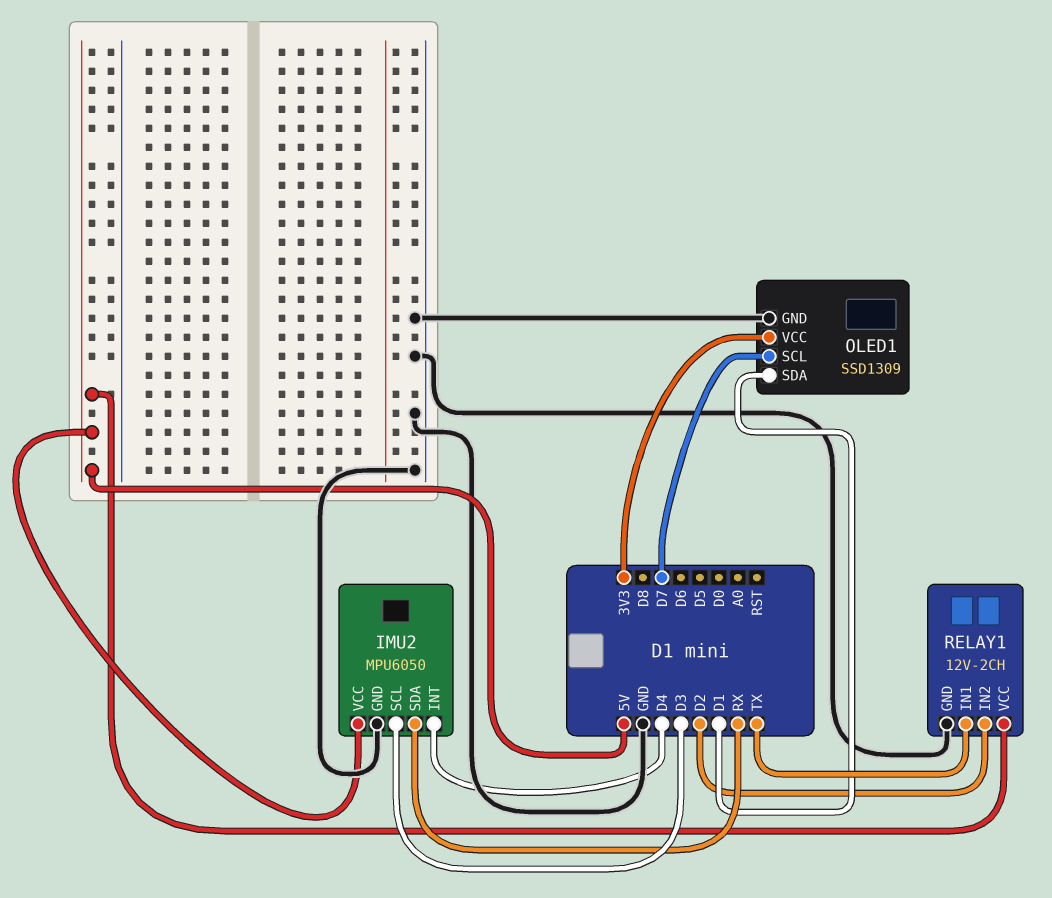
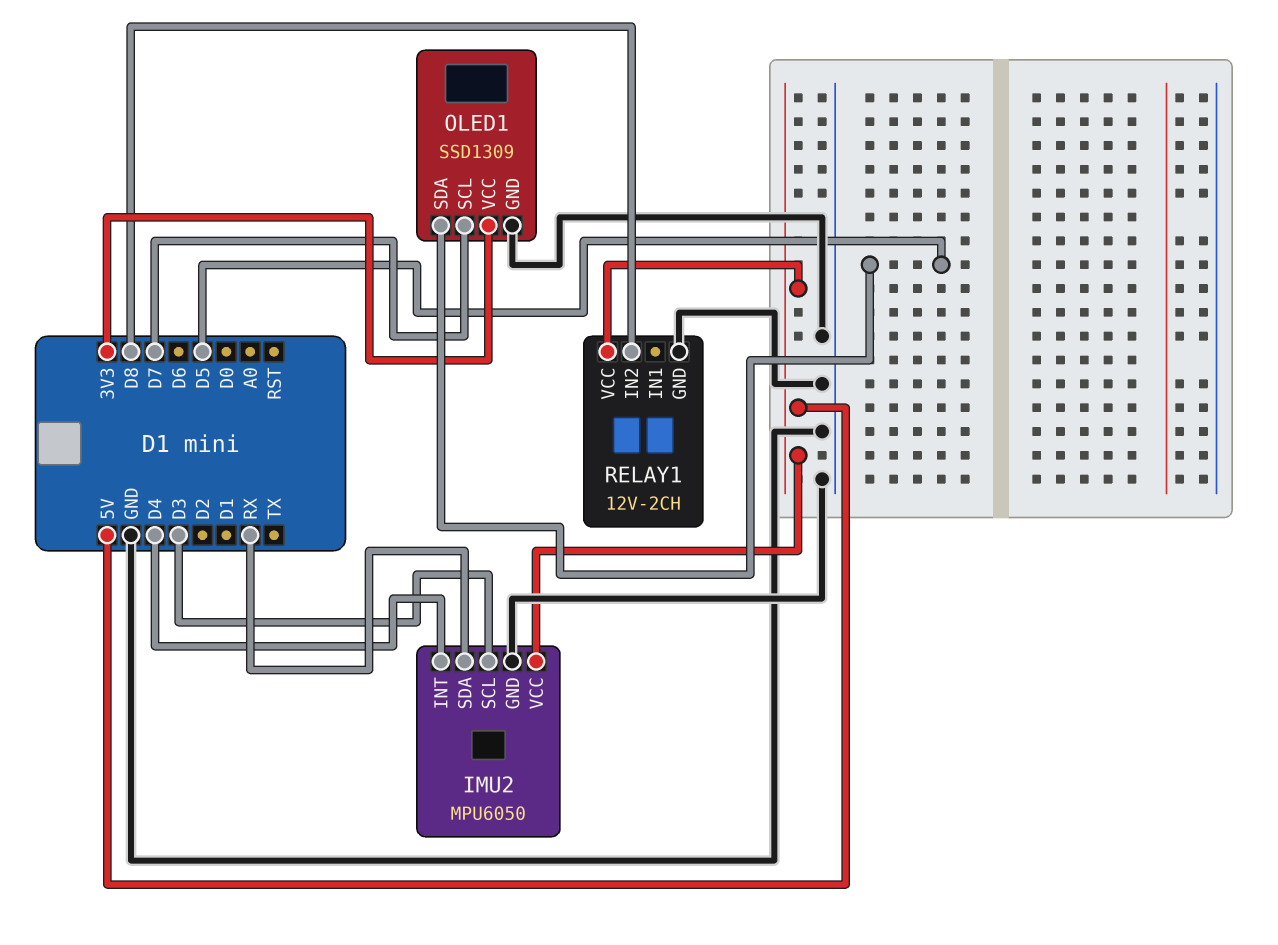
OLED1 pin SDA: D1 -> D5
RELAY1 pin IN1: TX -> none
RELAY1 pin IN2: D2 -> D8

